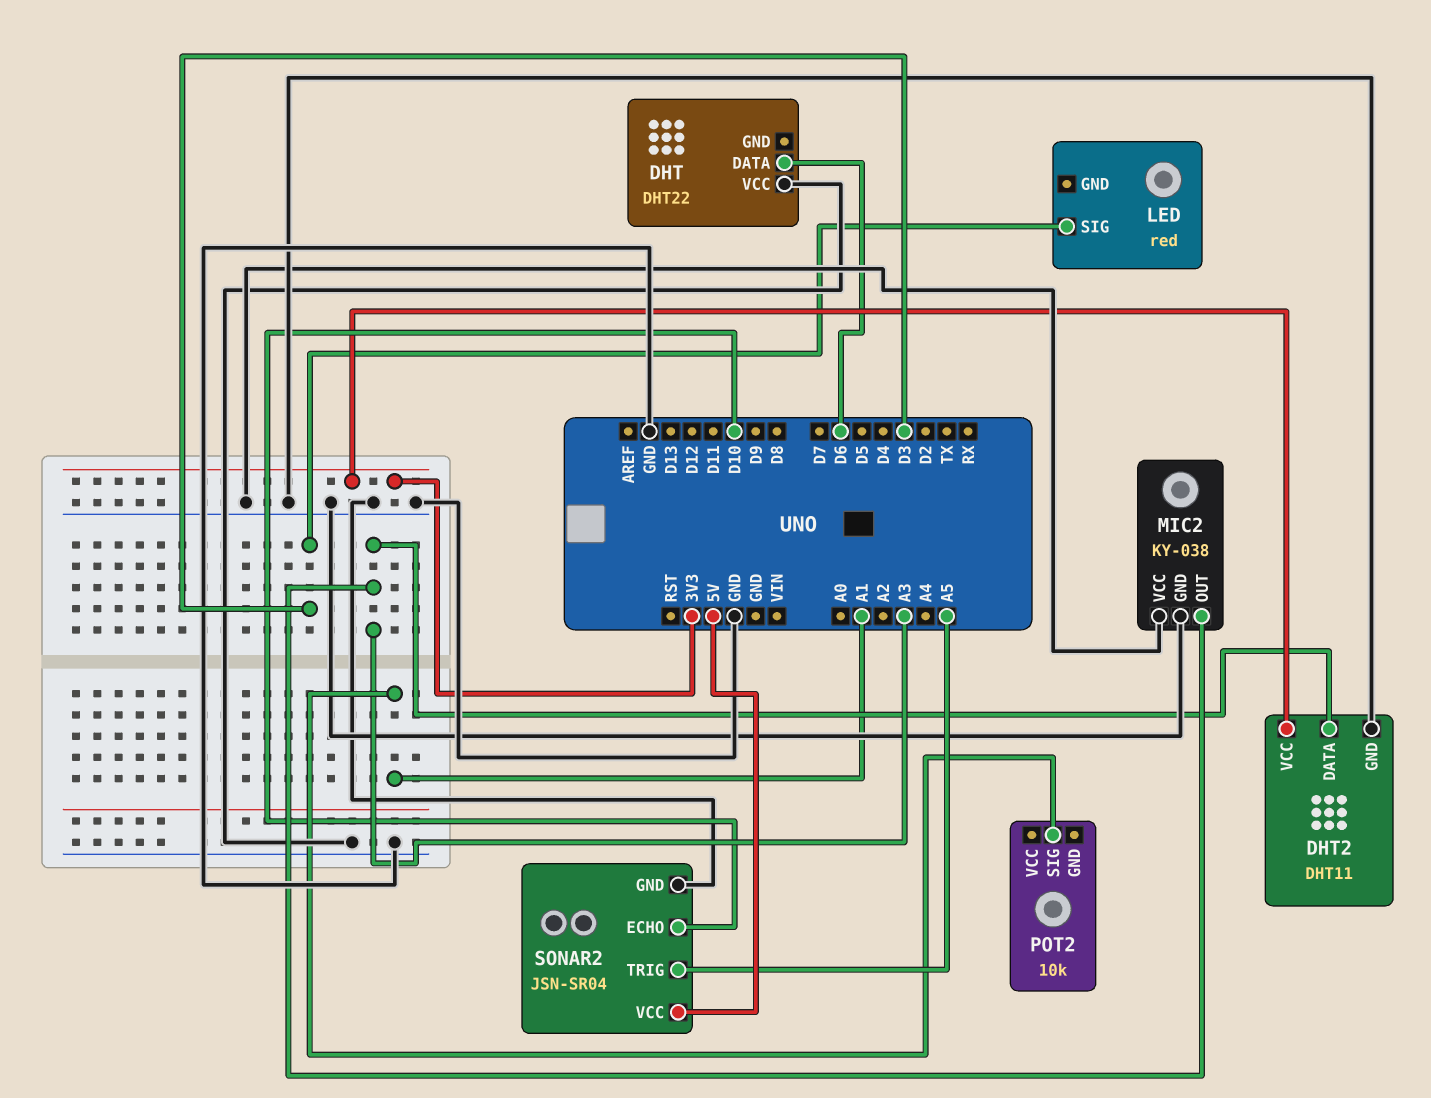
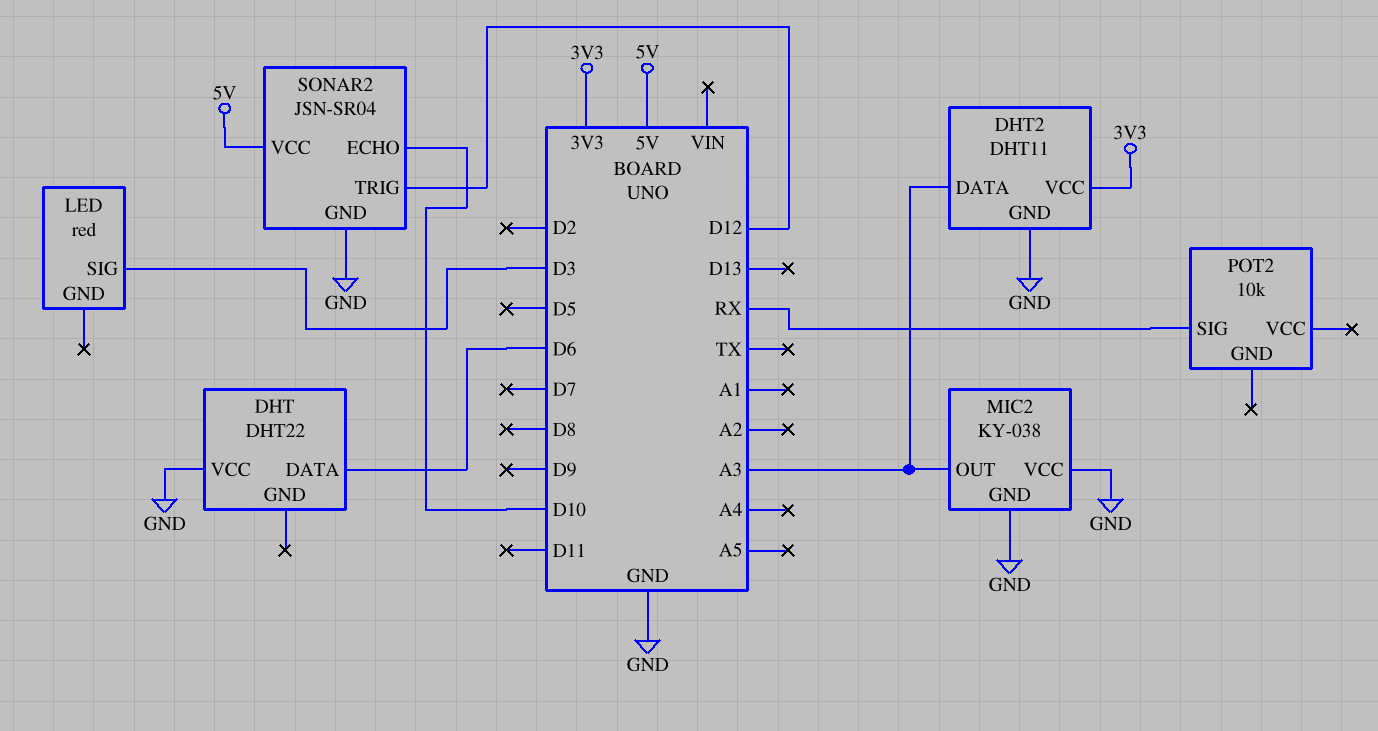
POT2 pin SIG: A1 -> RX
SONAR2 pin TRIG: A5 -> D12

